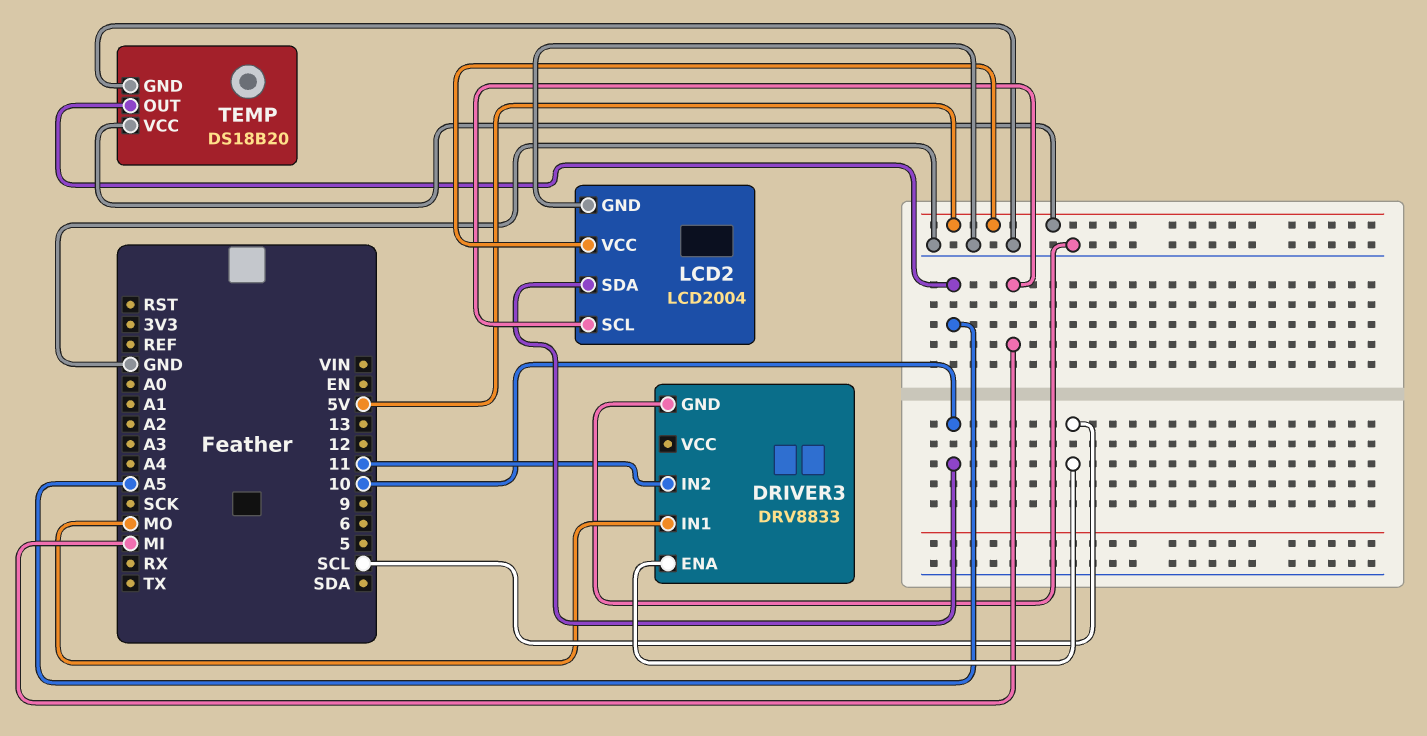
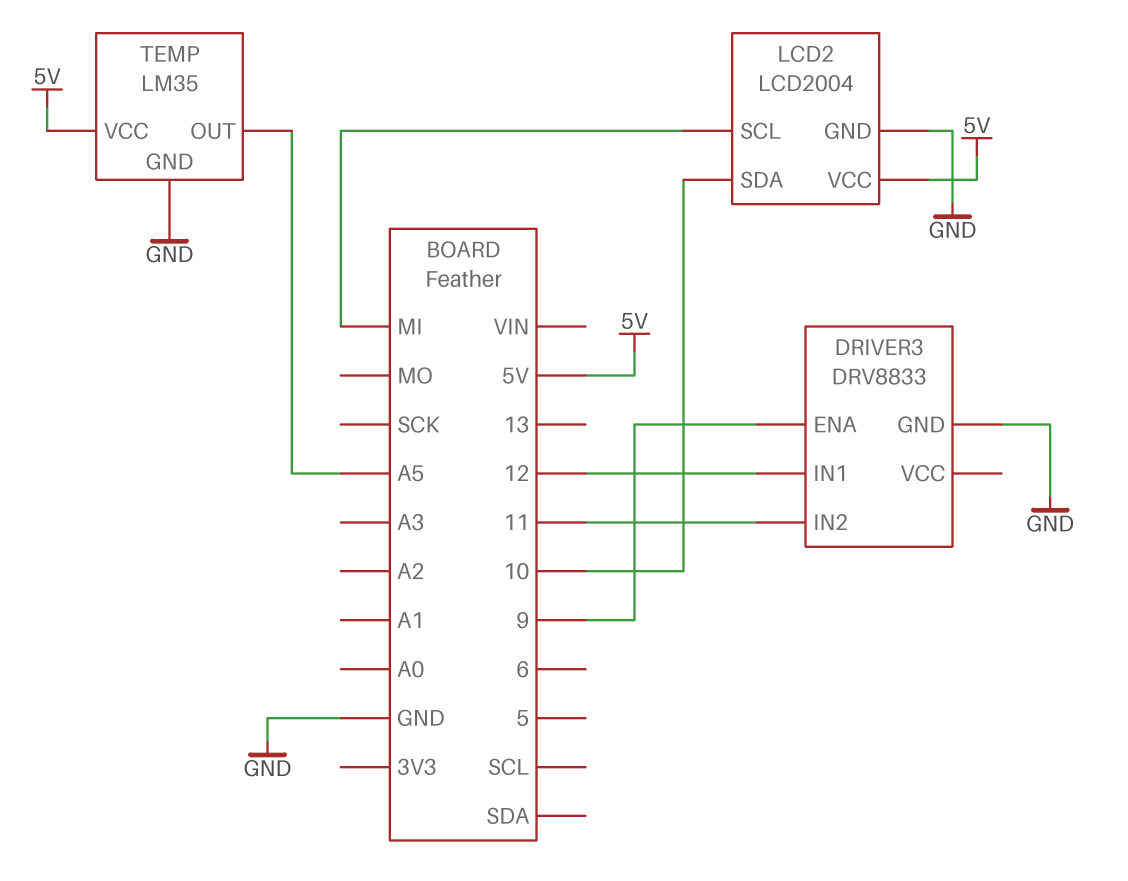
DRIVER3 pin ENA: SCL -> 9
DRIVER3 pin IN1: MO -> 12
TEMP: DS18B20 -> LM35

